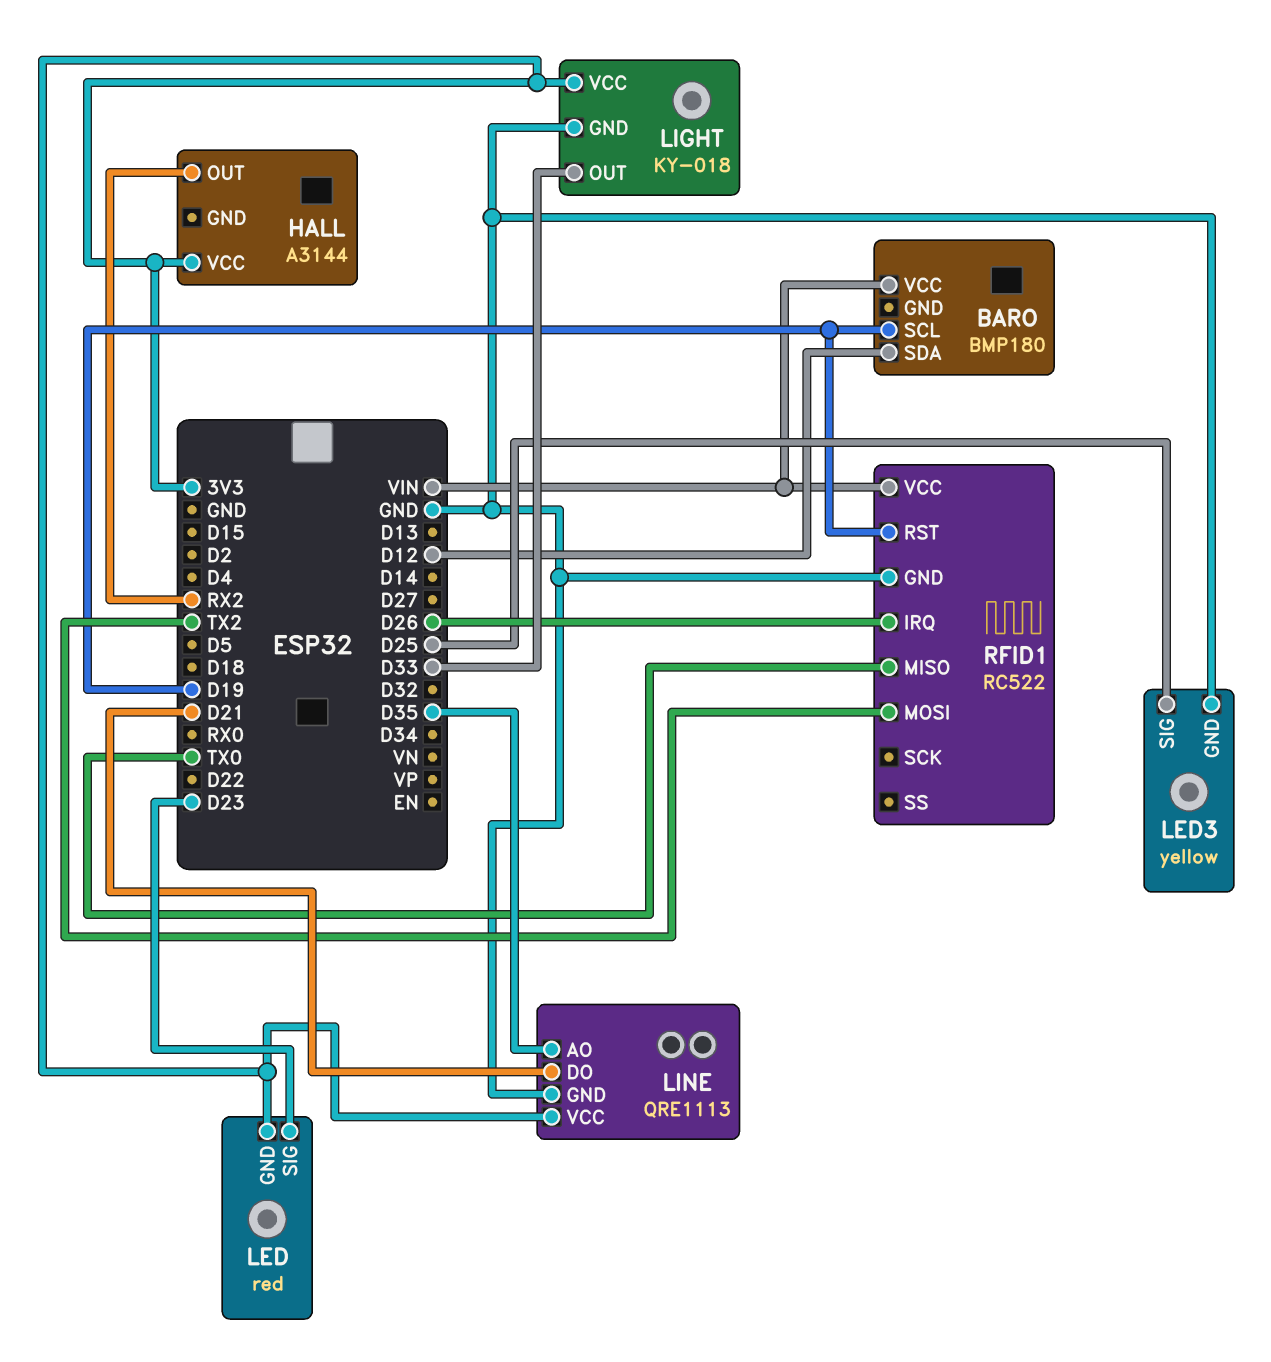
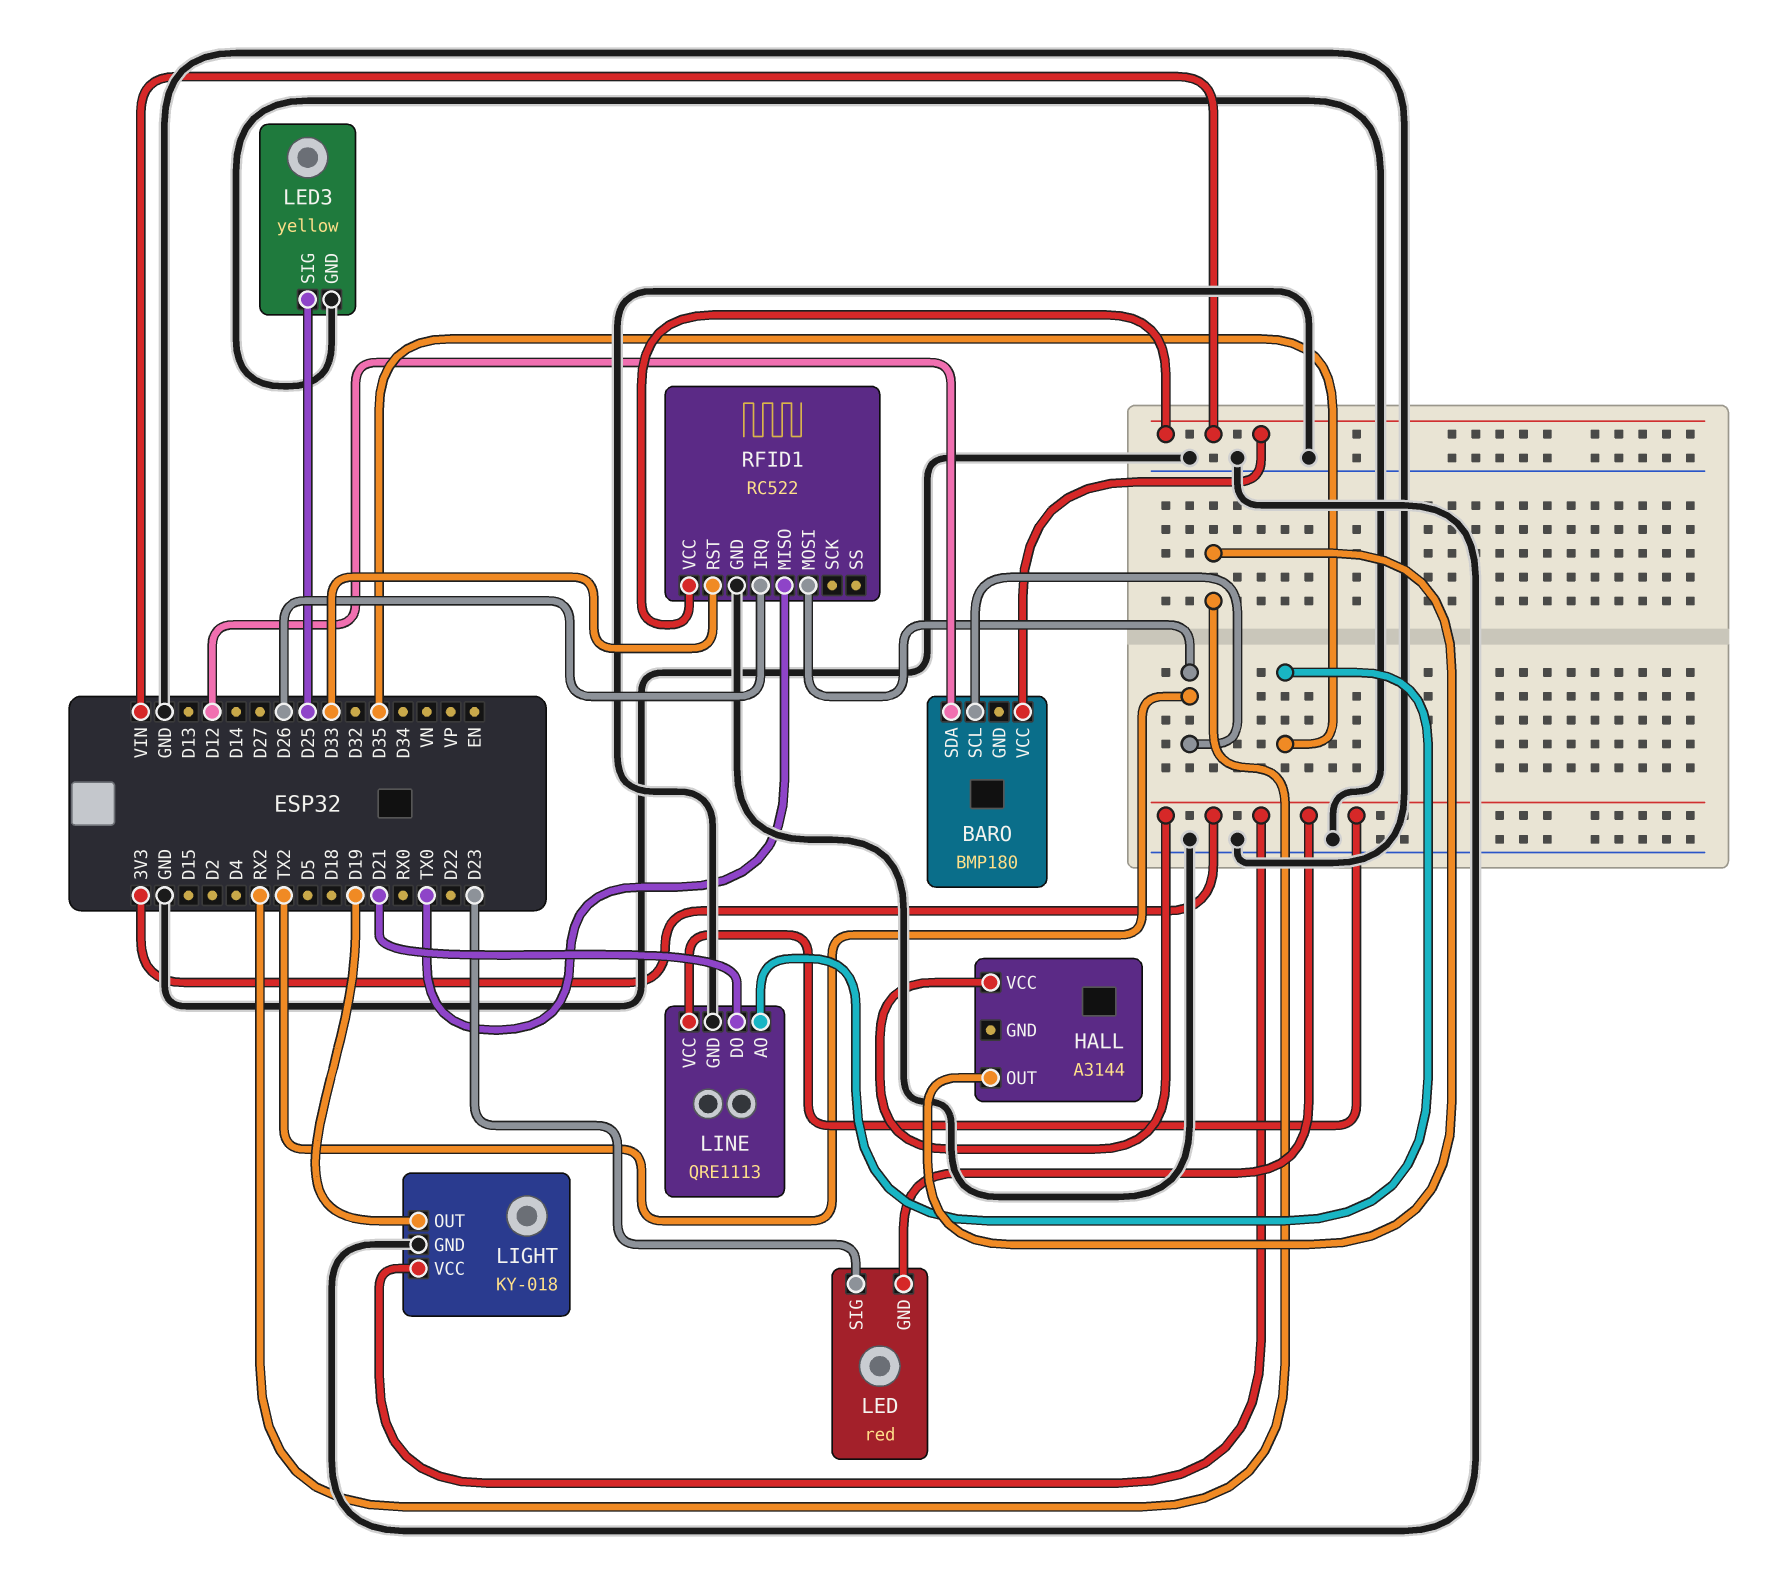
BARO pin SCL: D19 -> TX2
LIGHT pin OUT: D33 -> D19
RFID1 pin RST: D19 -> D33

